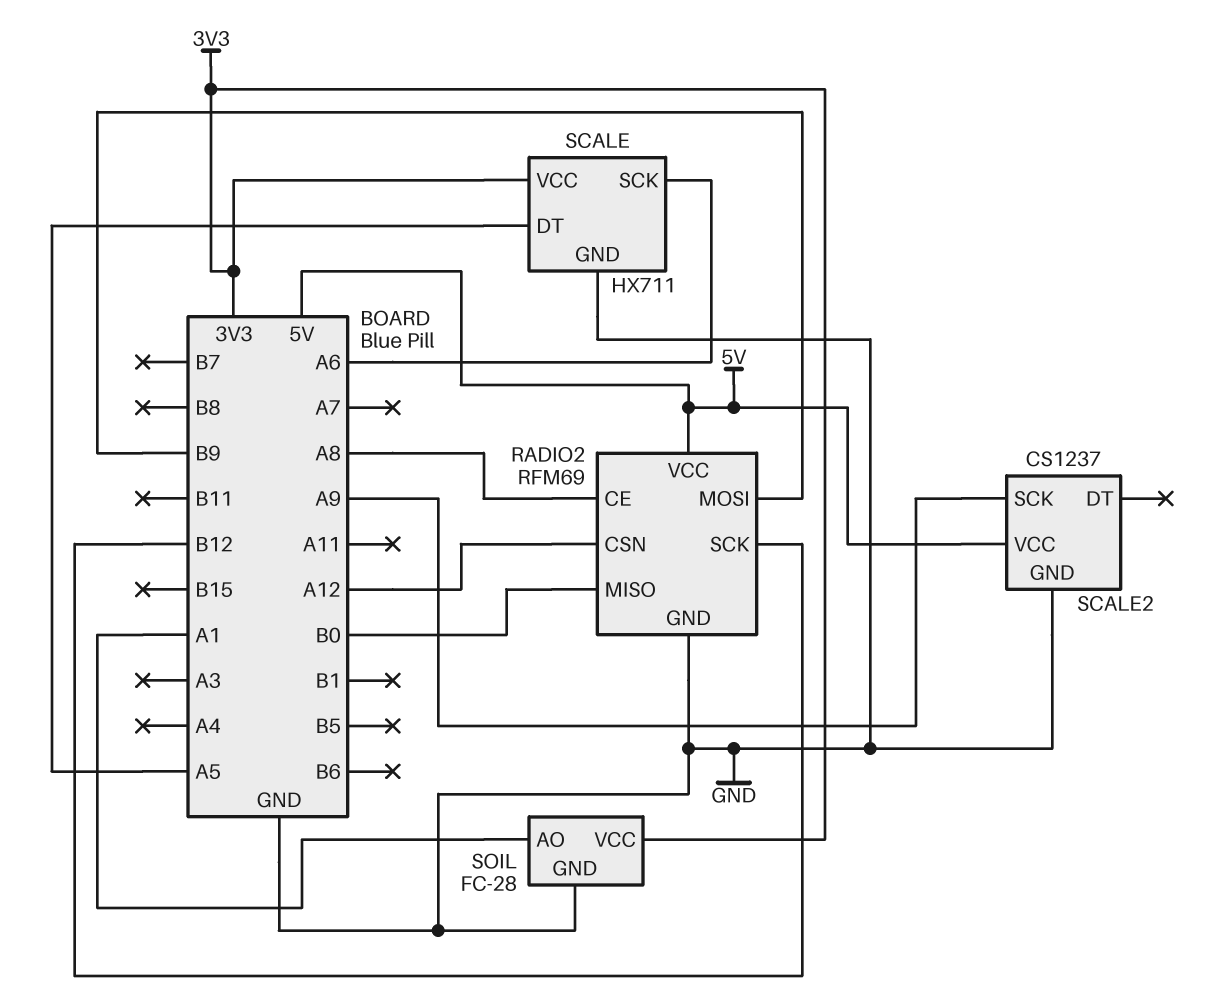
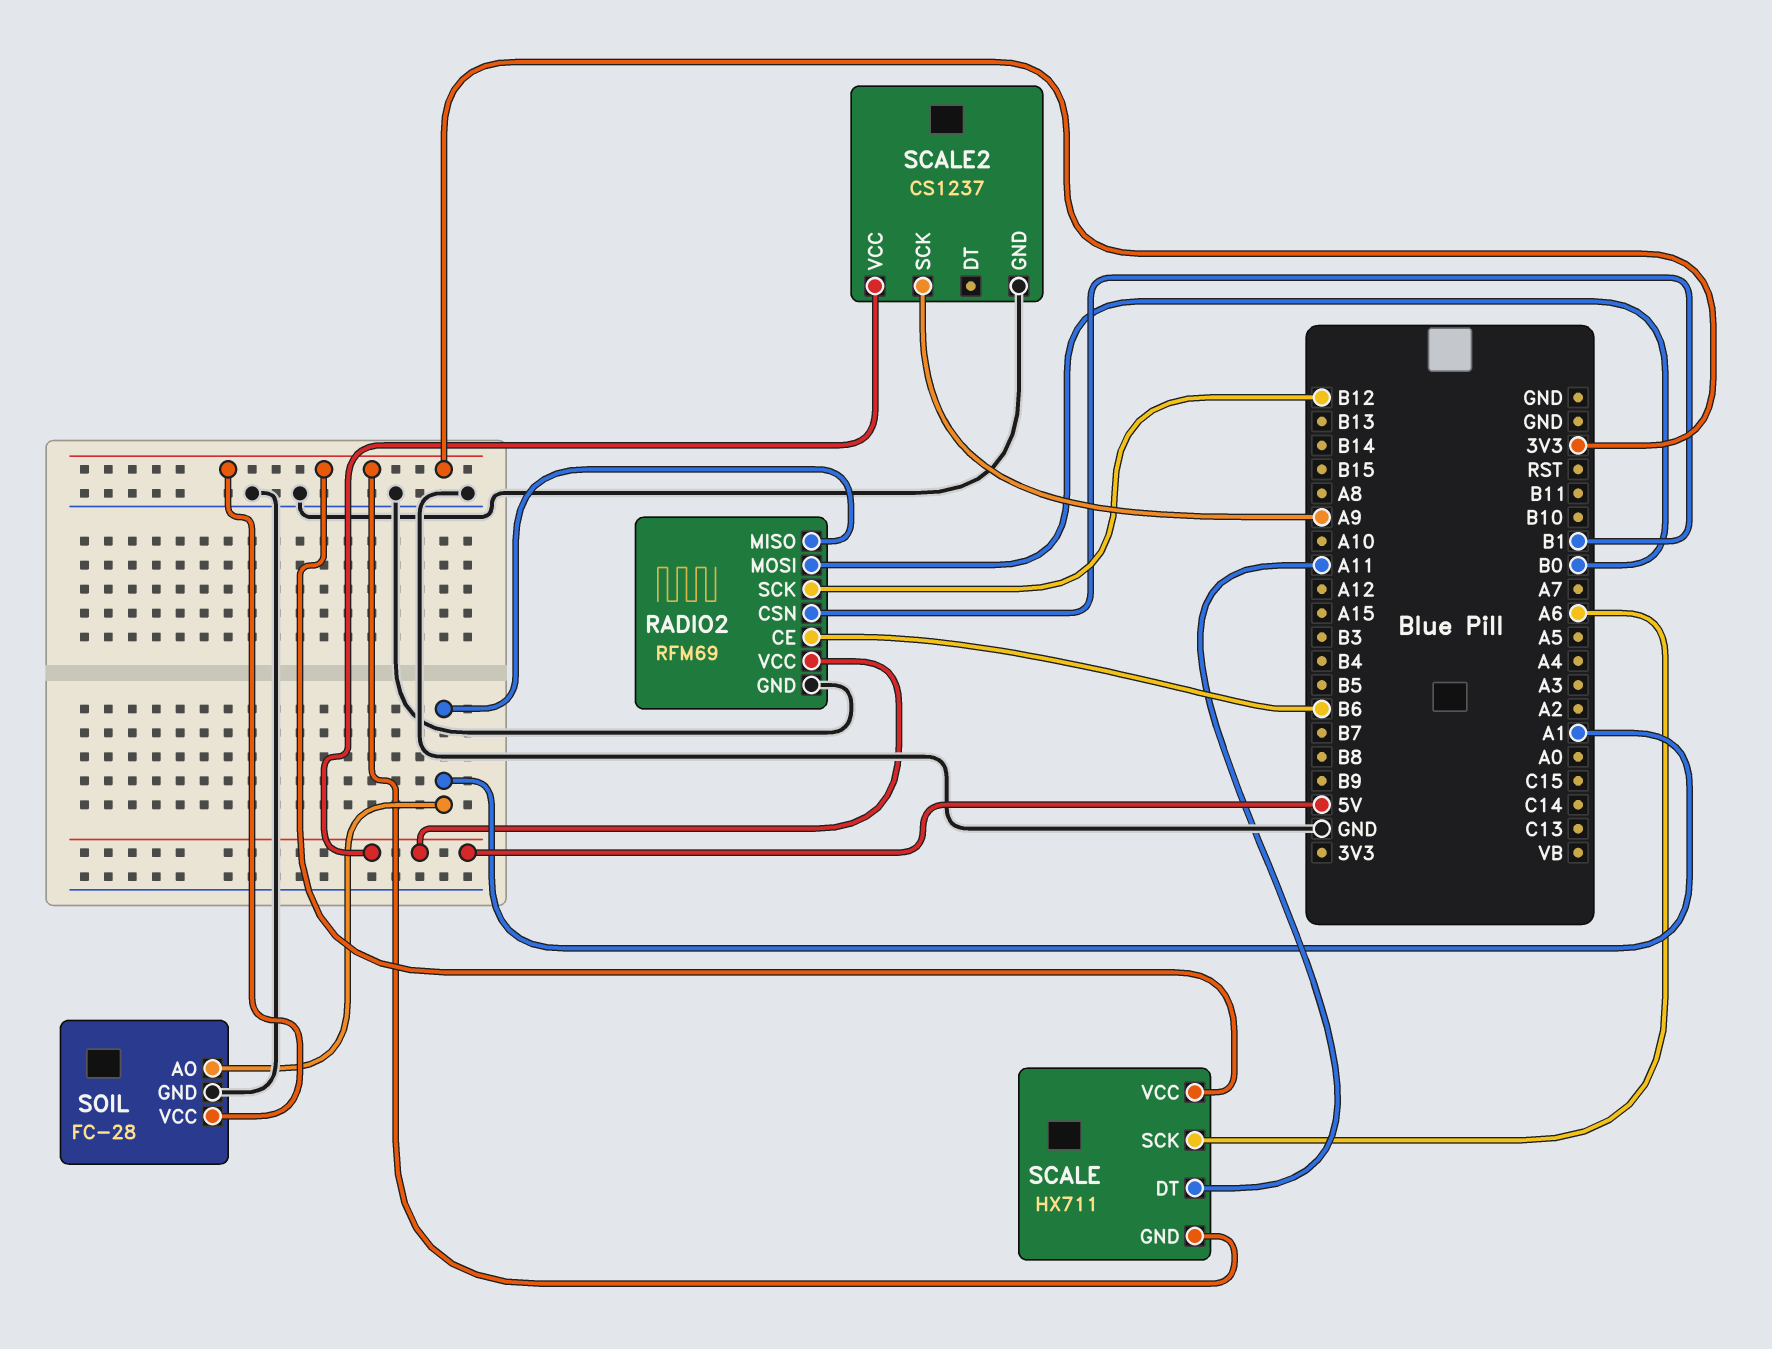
RADIO2 pin CE: A8 -> B6
RADIO2 pin CSN: A12 -> B1
RADIO2 pin MISO: B0 -> A1
RADIO2 pin MOSI: B9 -> B0
SCALE pin DT: A5 -> A11
SCALE pin GND: GND -> 3V3

